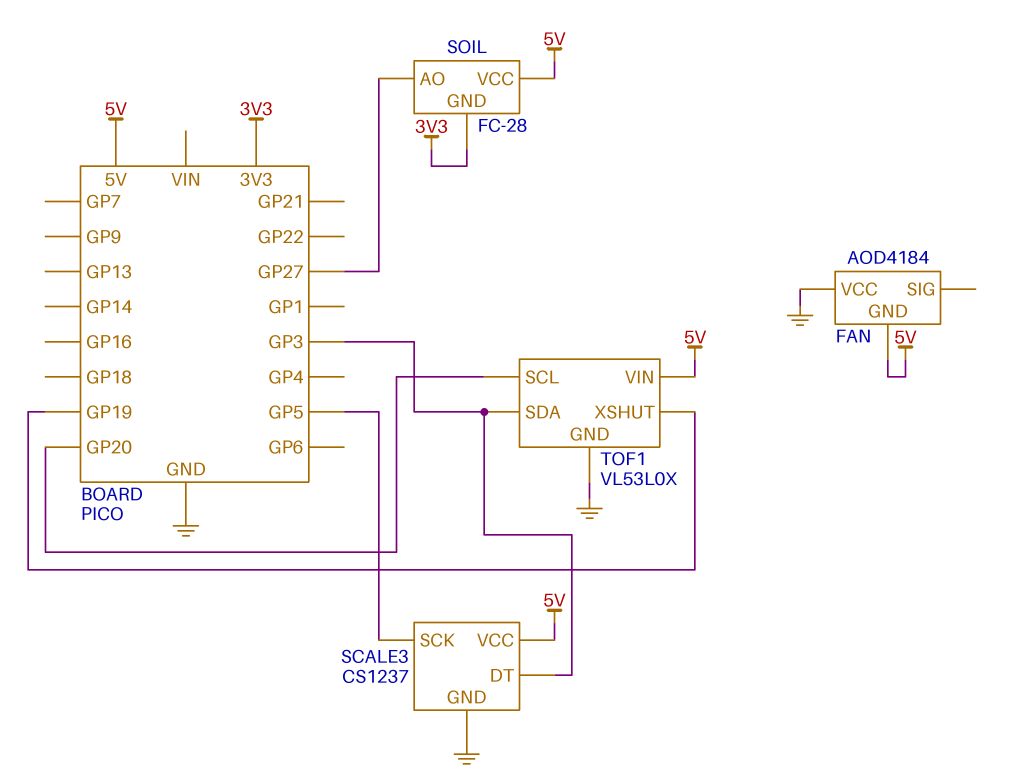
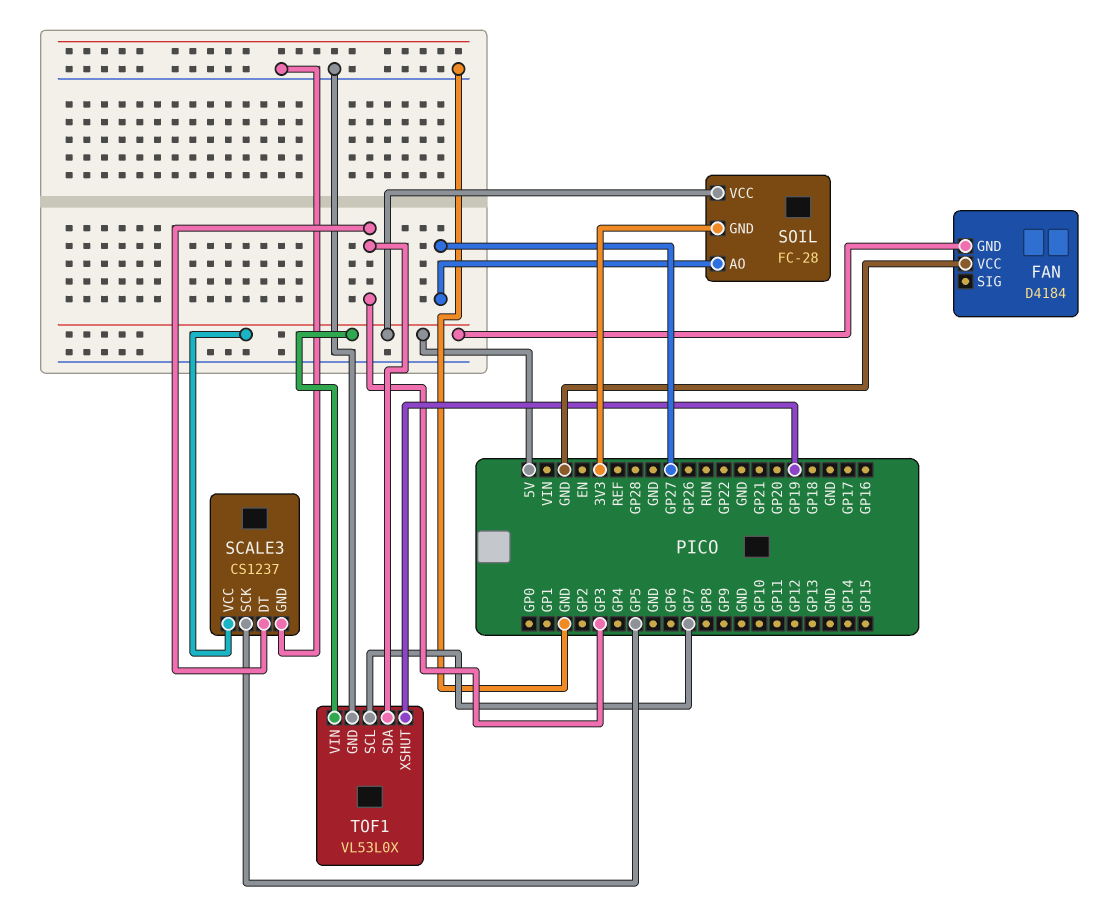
FAN: AOD4184 -> D4184
TOF1 pin SCL: GP20 -> GP7

